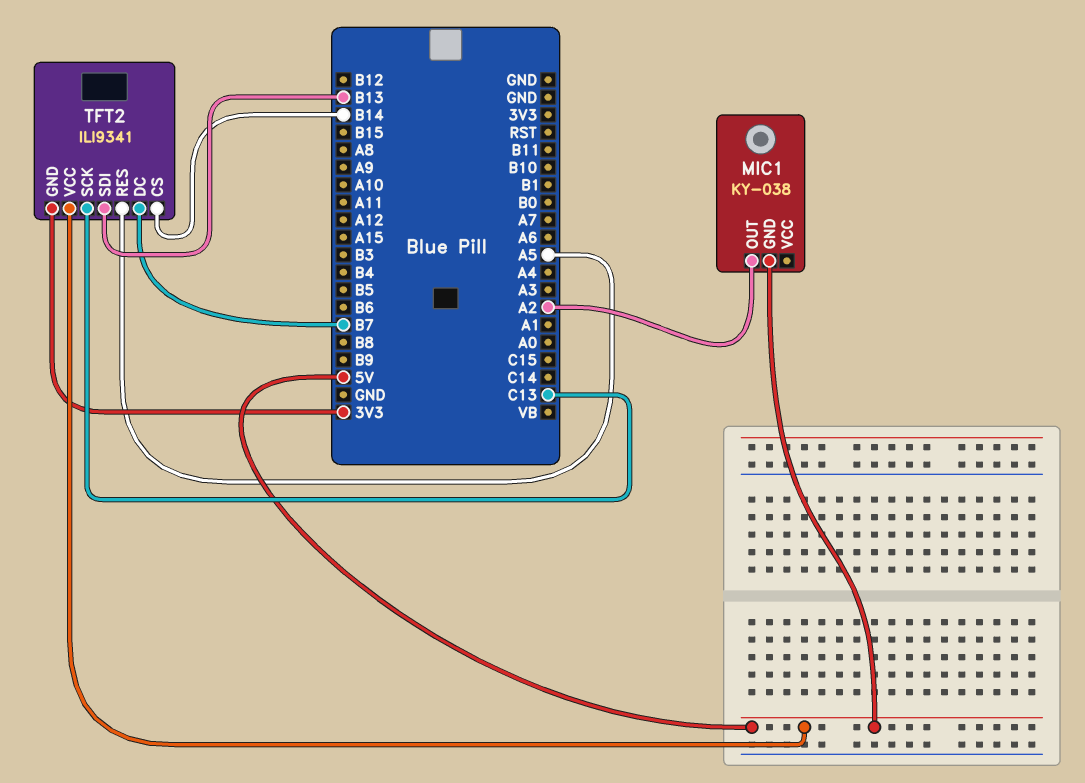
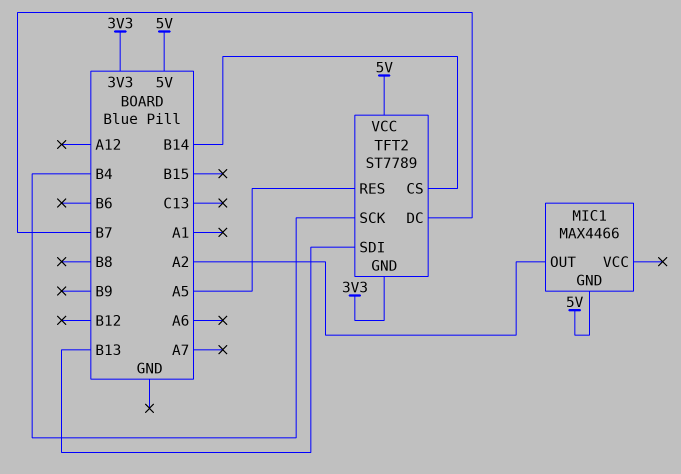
MIC1: KY-038 -> MAX4466
TFT2: ILI9341 -> ST7789
TFT2 pin SCK: C13 -> B4

